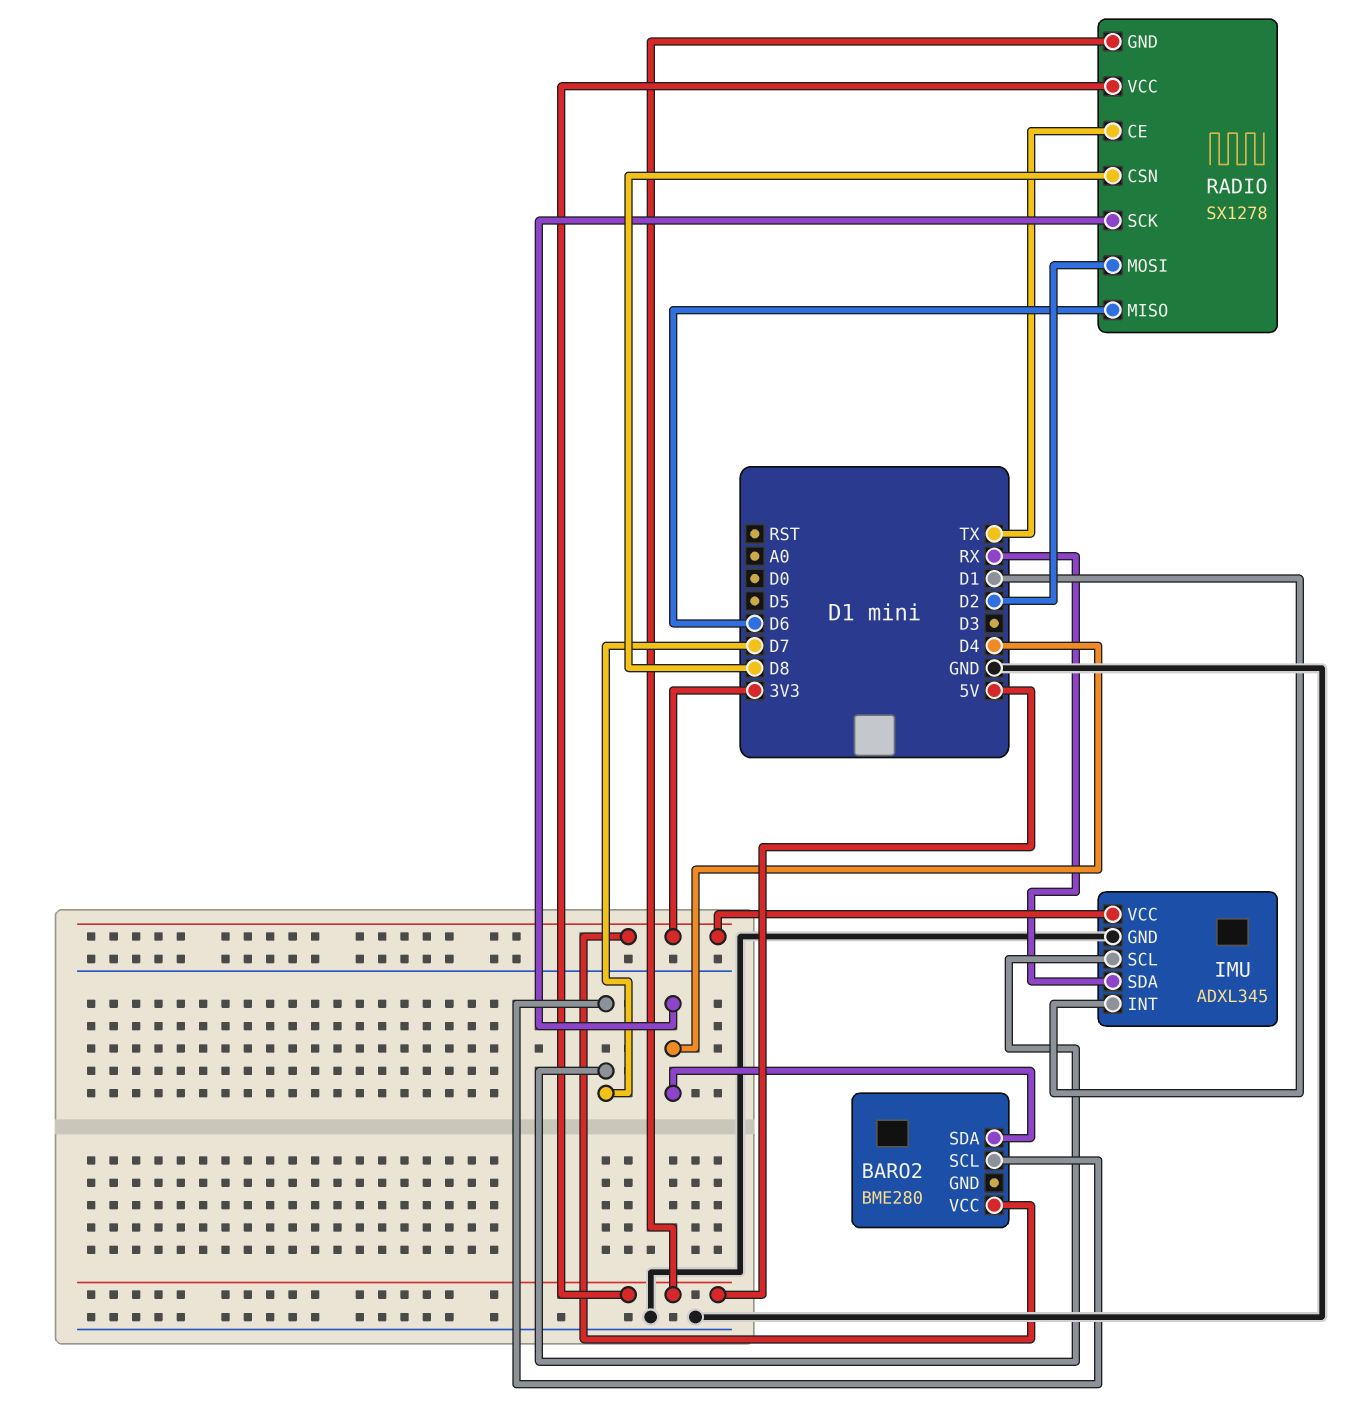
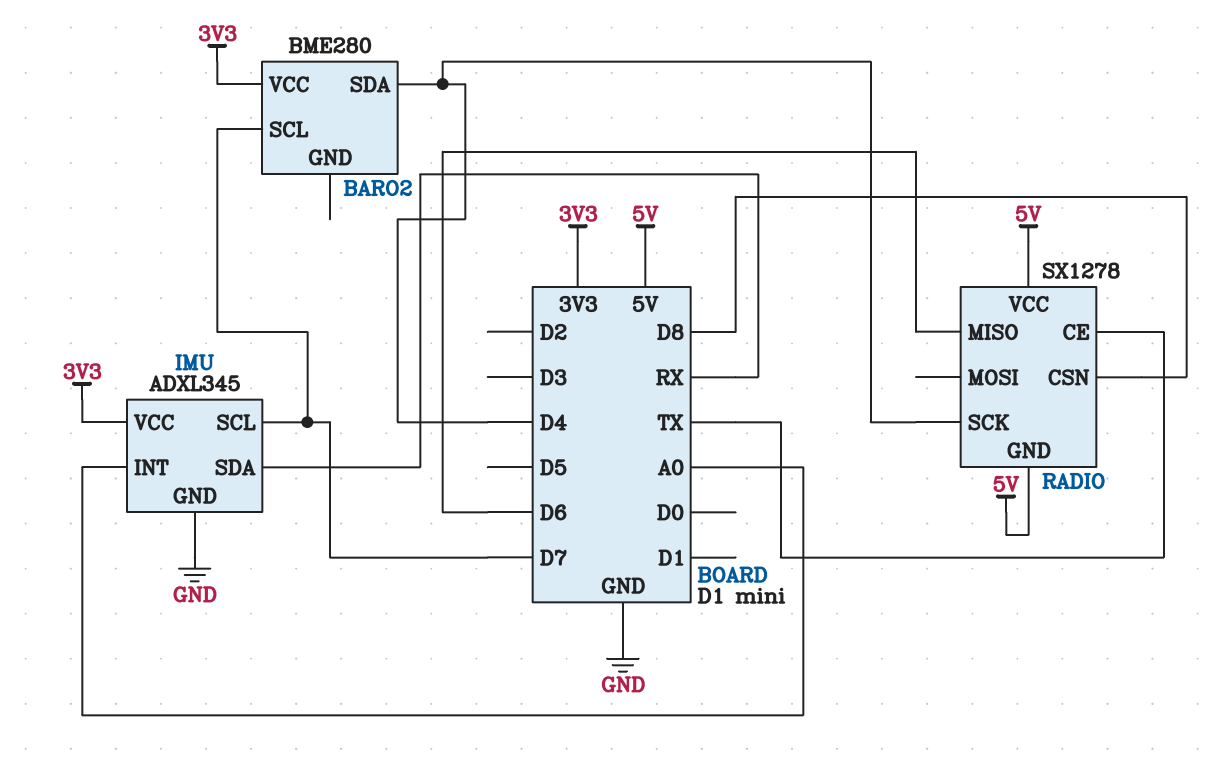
IMU pin INT: D1 -> A0
RADIO pin MOSI: D2 -> none

